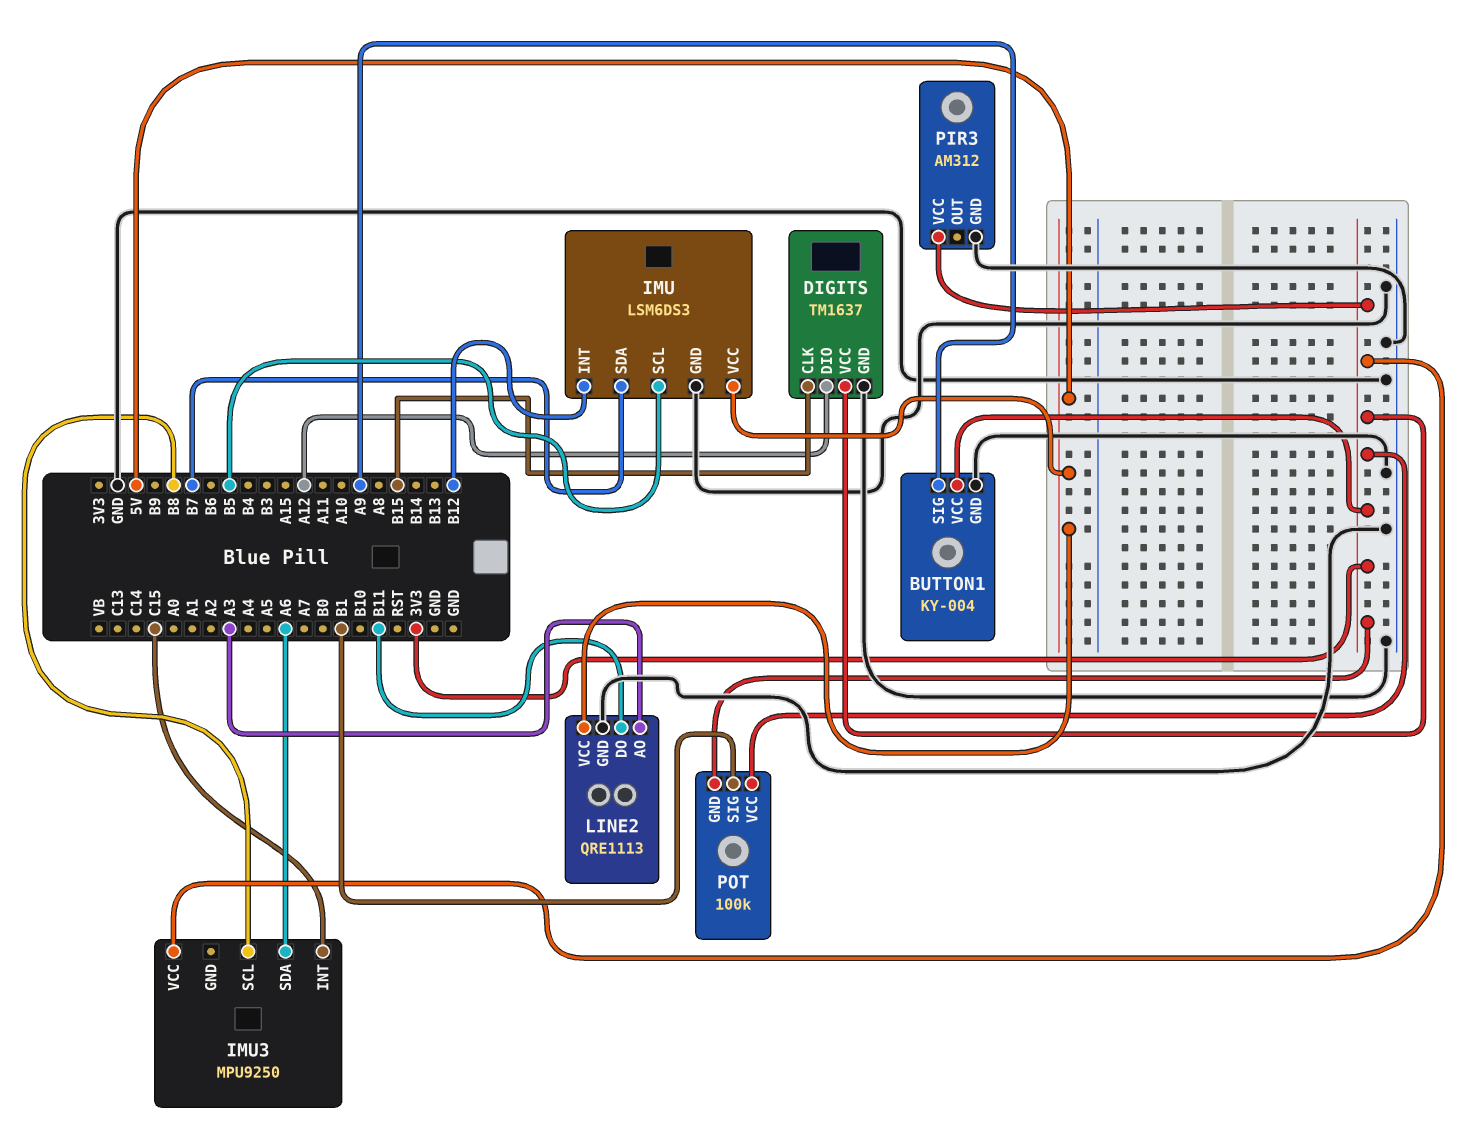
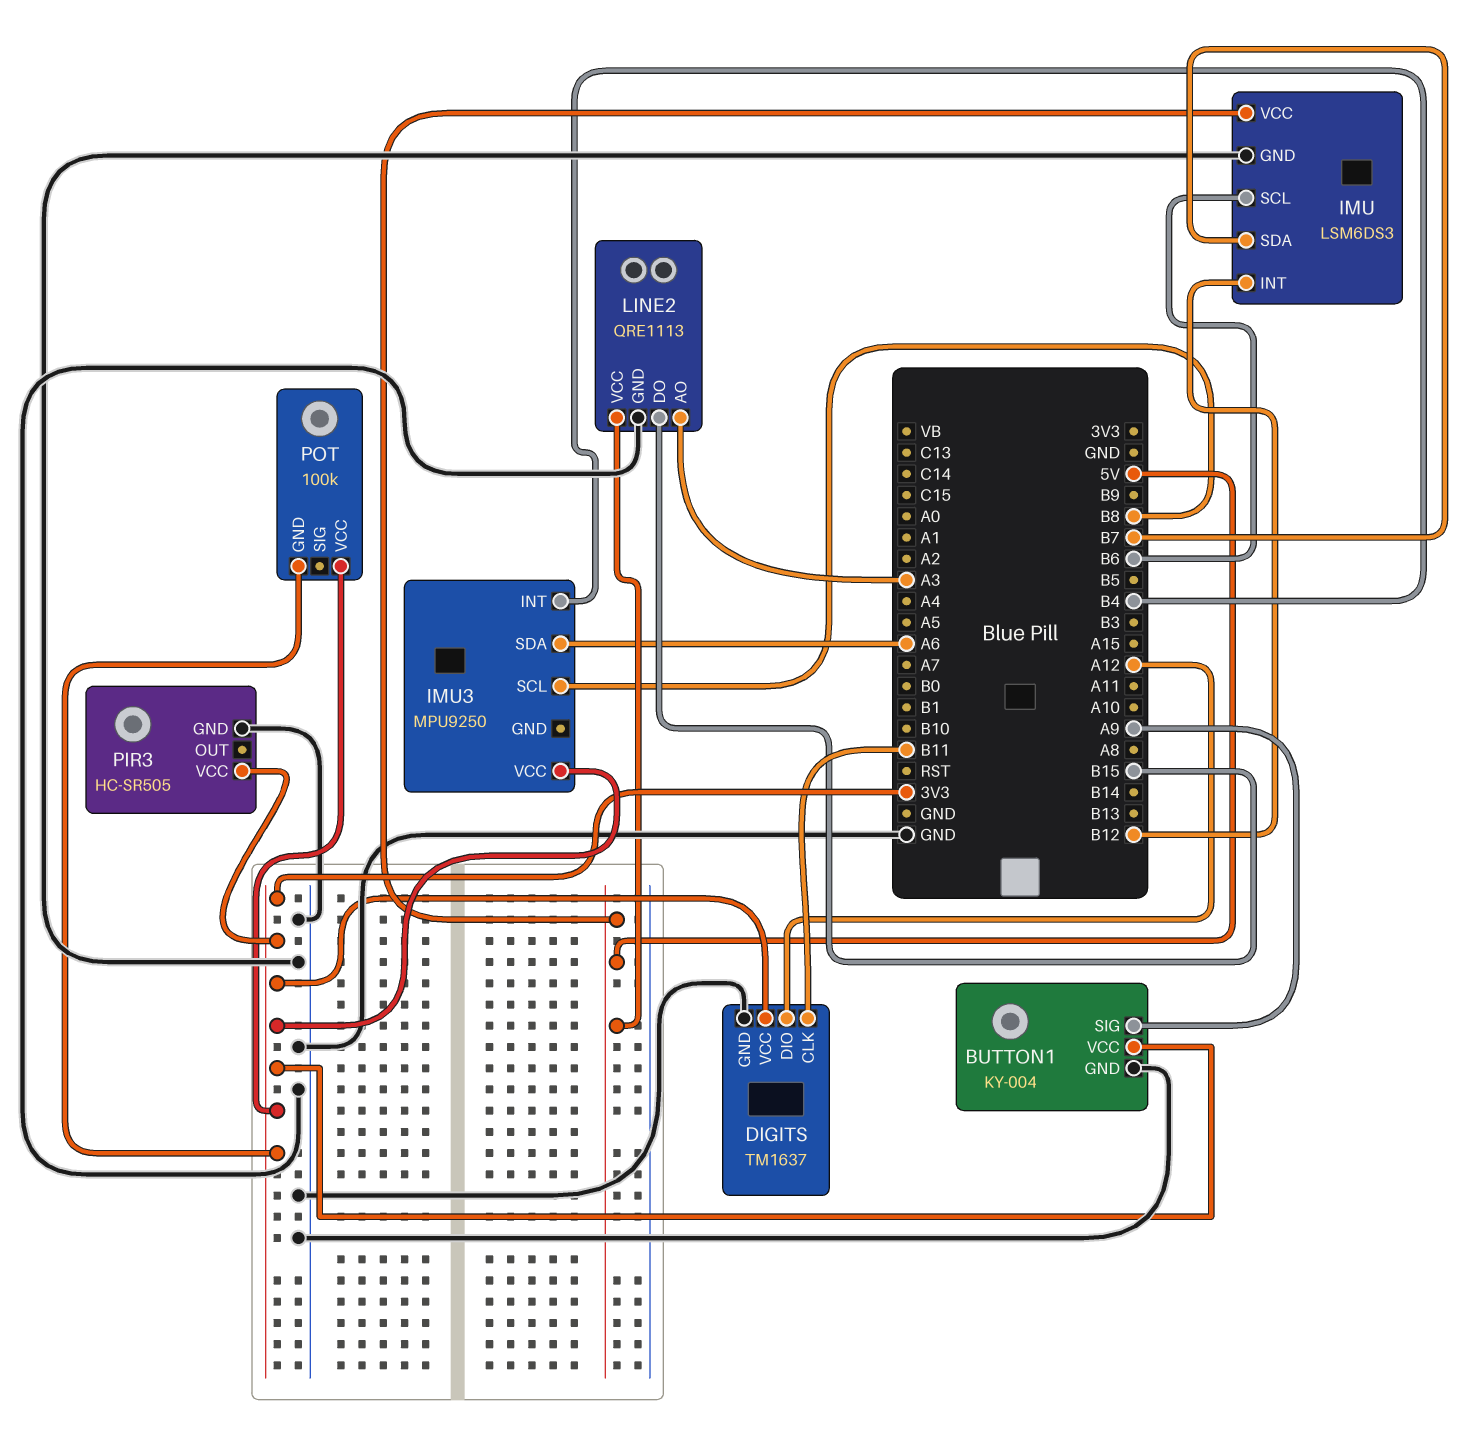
DIGITS pin CLK: B15 -> B11
IMU pin SCL: B5 -> B6
IMU3 pin INT: C15 -> B4
LINE2 pin DO: B11 -> B15
PIR3: AM312 -> HC-SR505
POT pin SIG: B1 -> none

